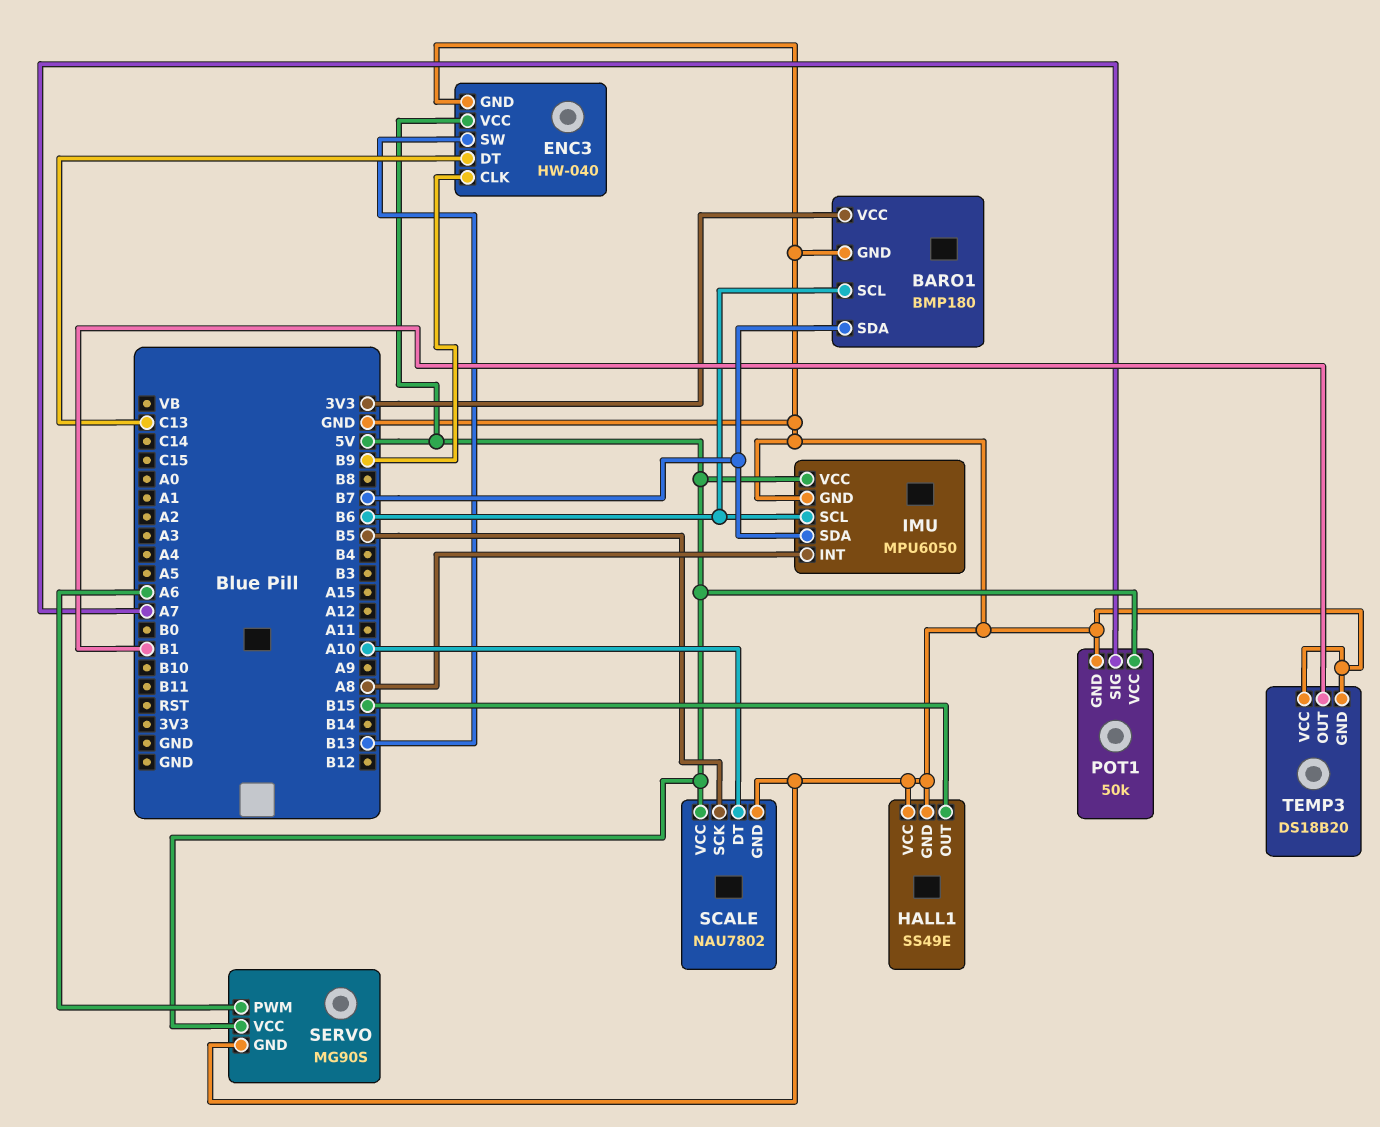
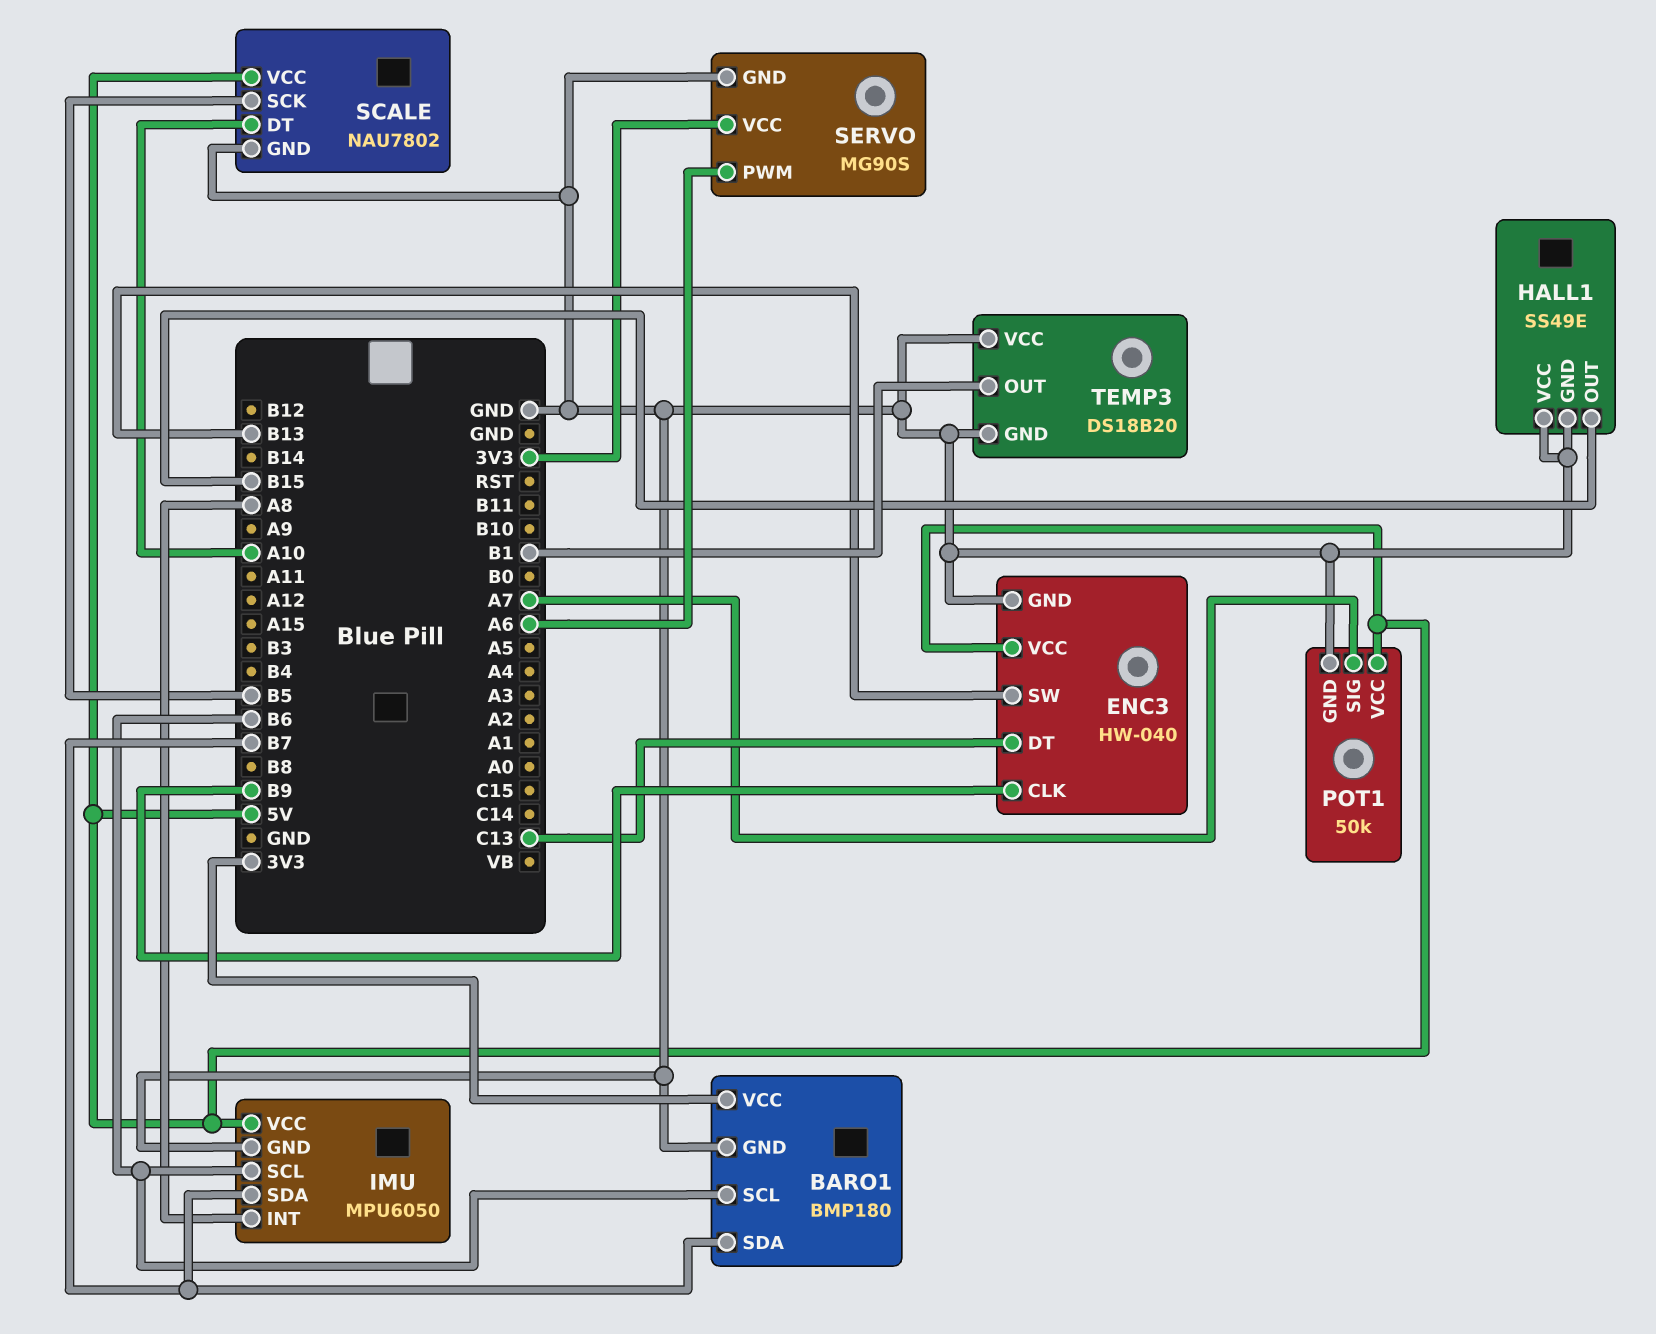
SERVO pin VCC: 5V -> 3V3

